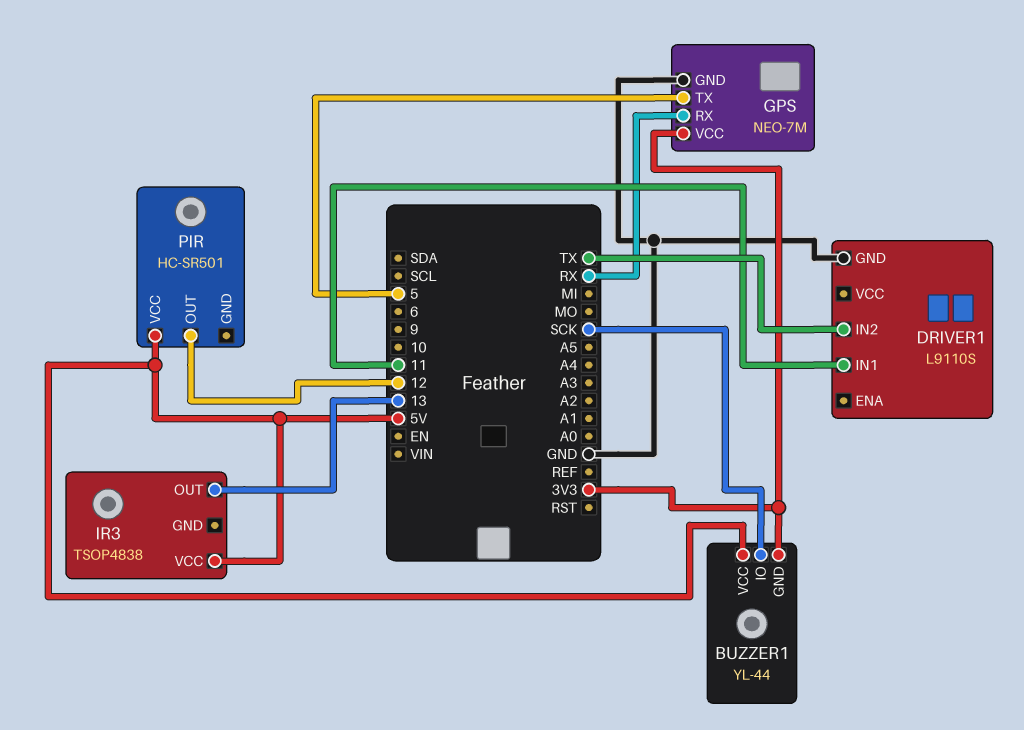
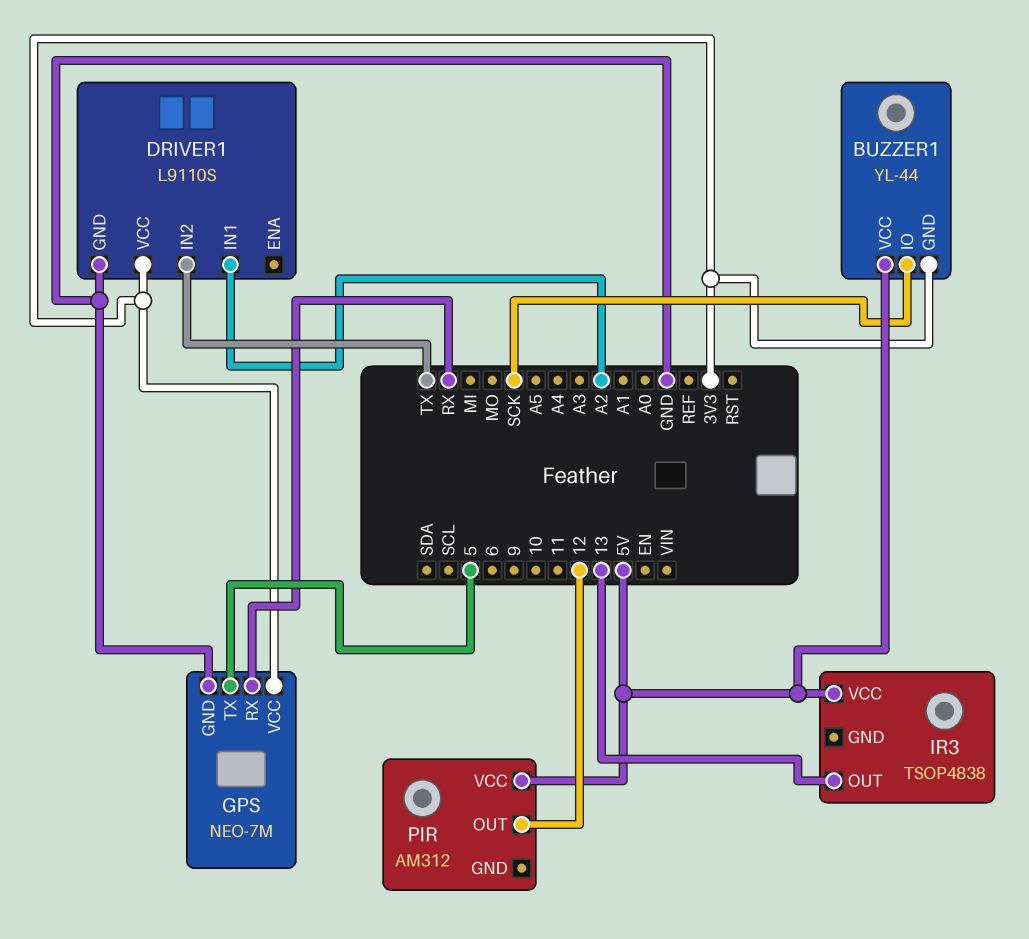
DRIVER1 pin IN1: 11 -> A2
DRIVER1 pin VCC: none -> 3V3
PIR: HC-SR501 -> AM312

